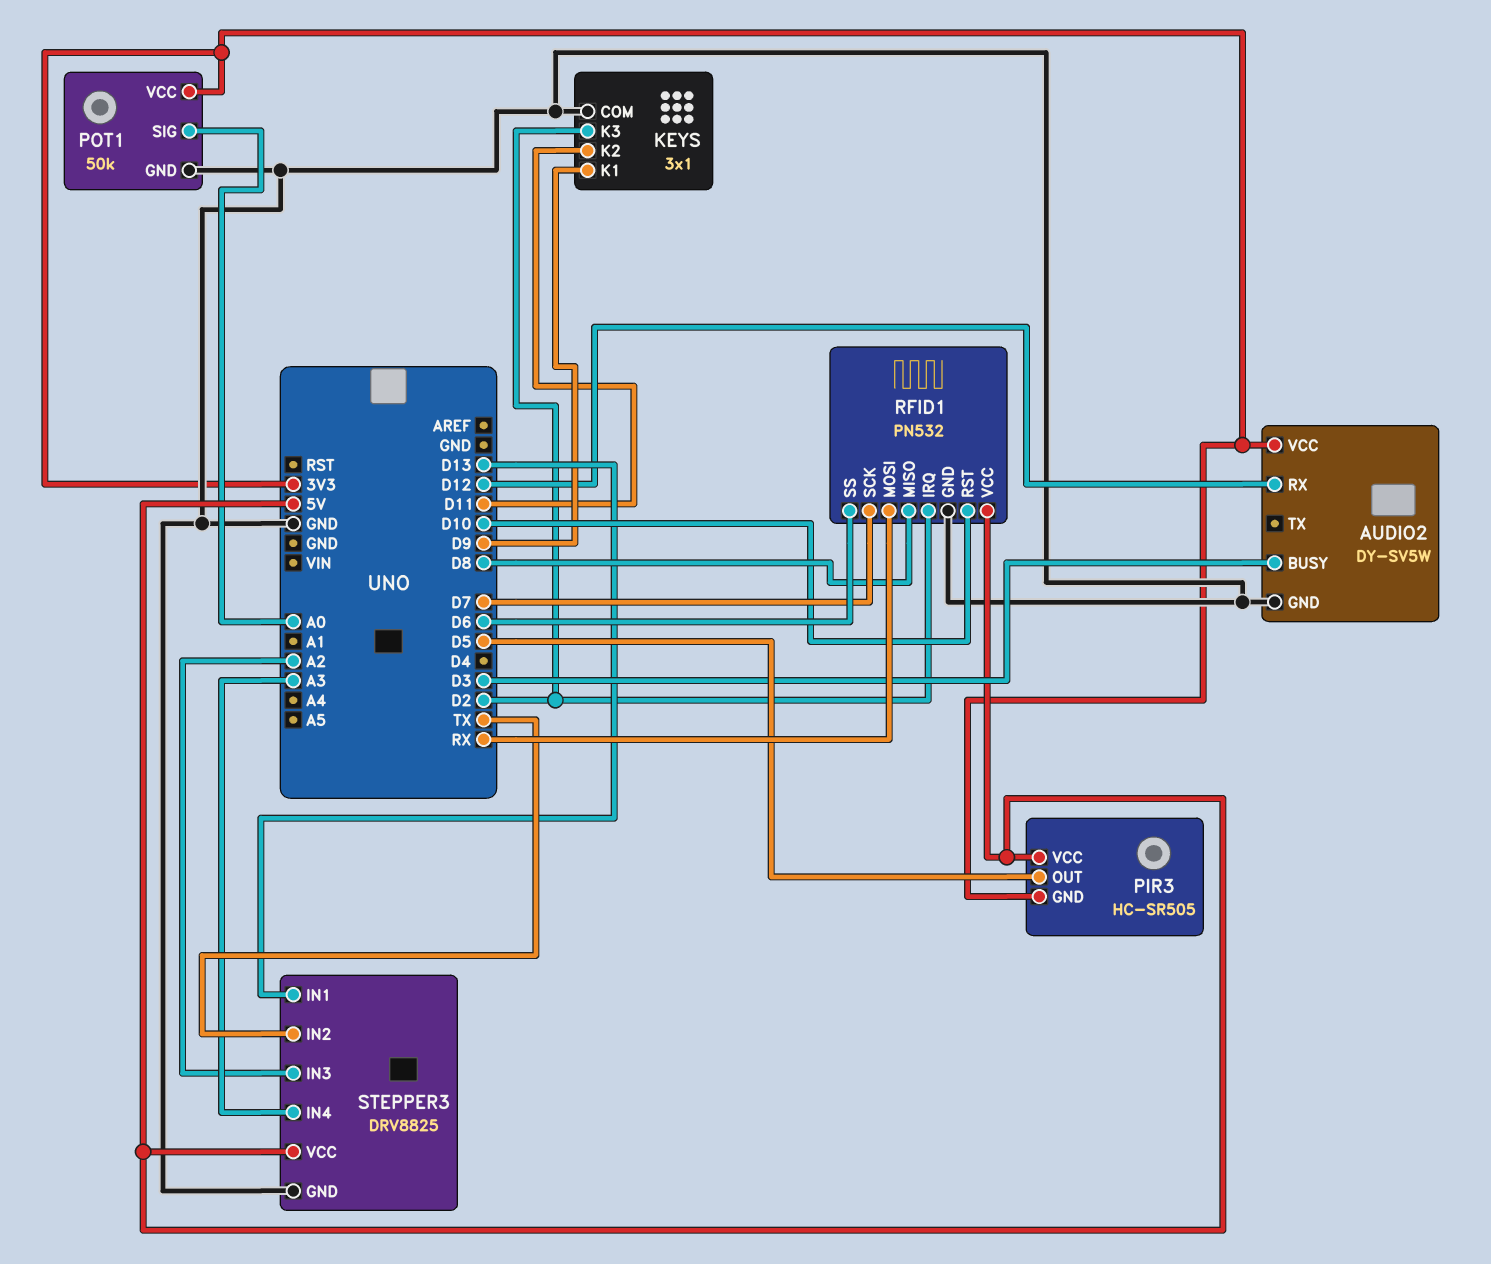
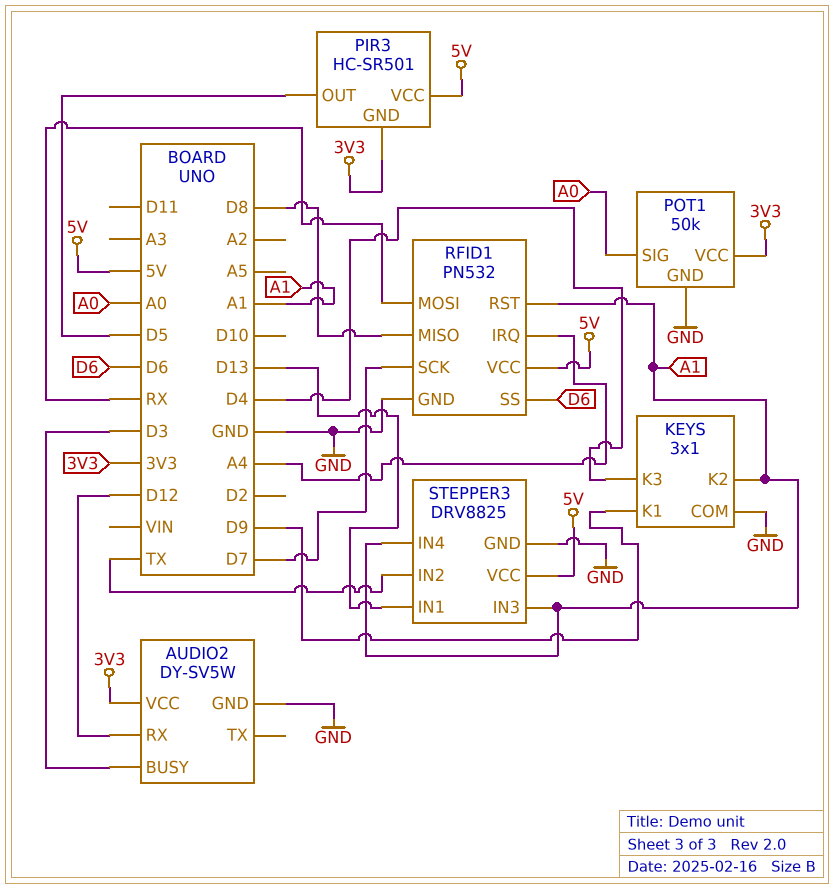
KEYS pin K2: D11 -> A1
KEYS pin K3: D2 -> D4
PIR3: HC-SR505 -> HC-SR501
RFID1 pin IRQ: D2 -> A4
RFID1 pin RST: D10 -> A1
STEPPER3 pin IN3: A2 -> A1
STEPPER3 pin IN4: A3 -> A1

